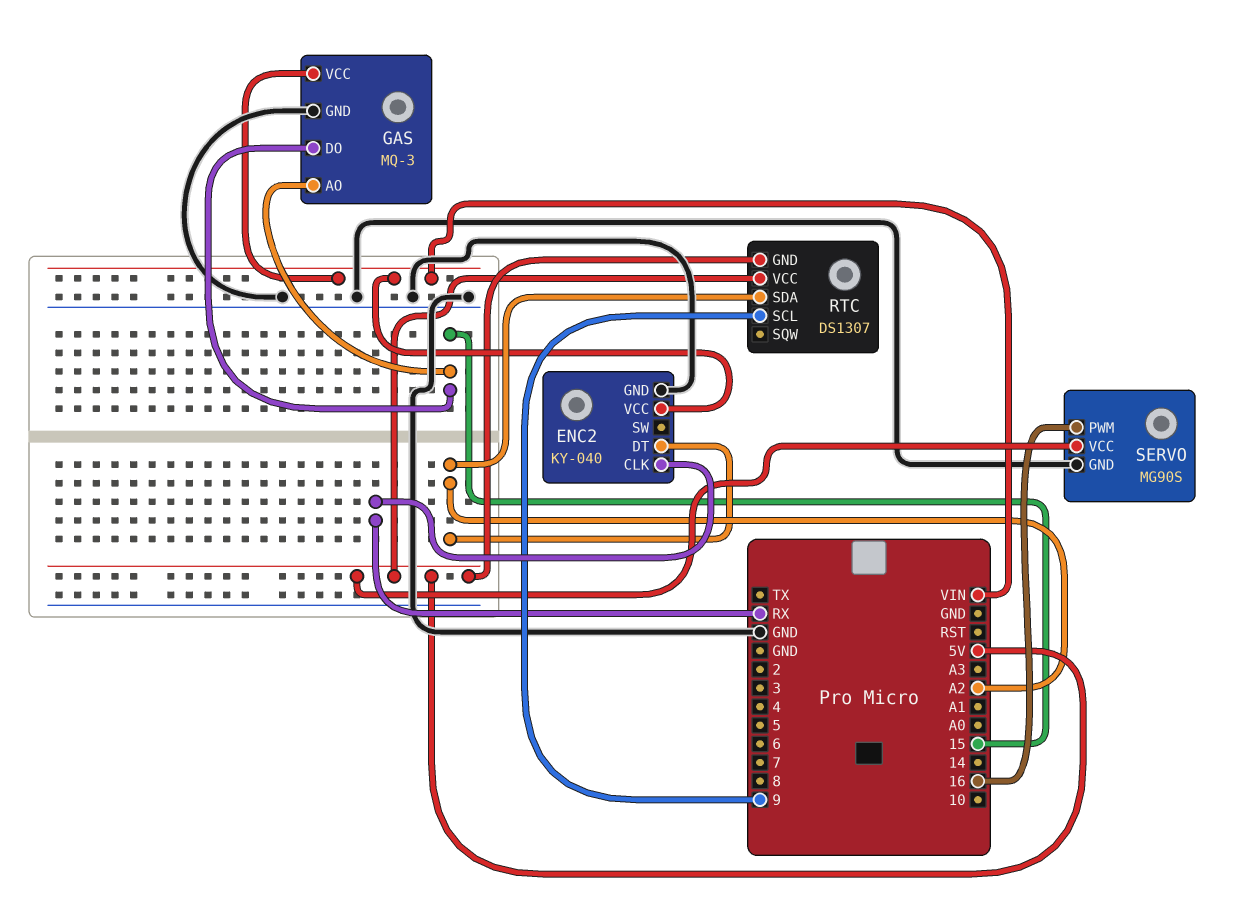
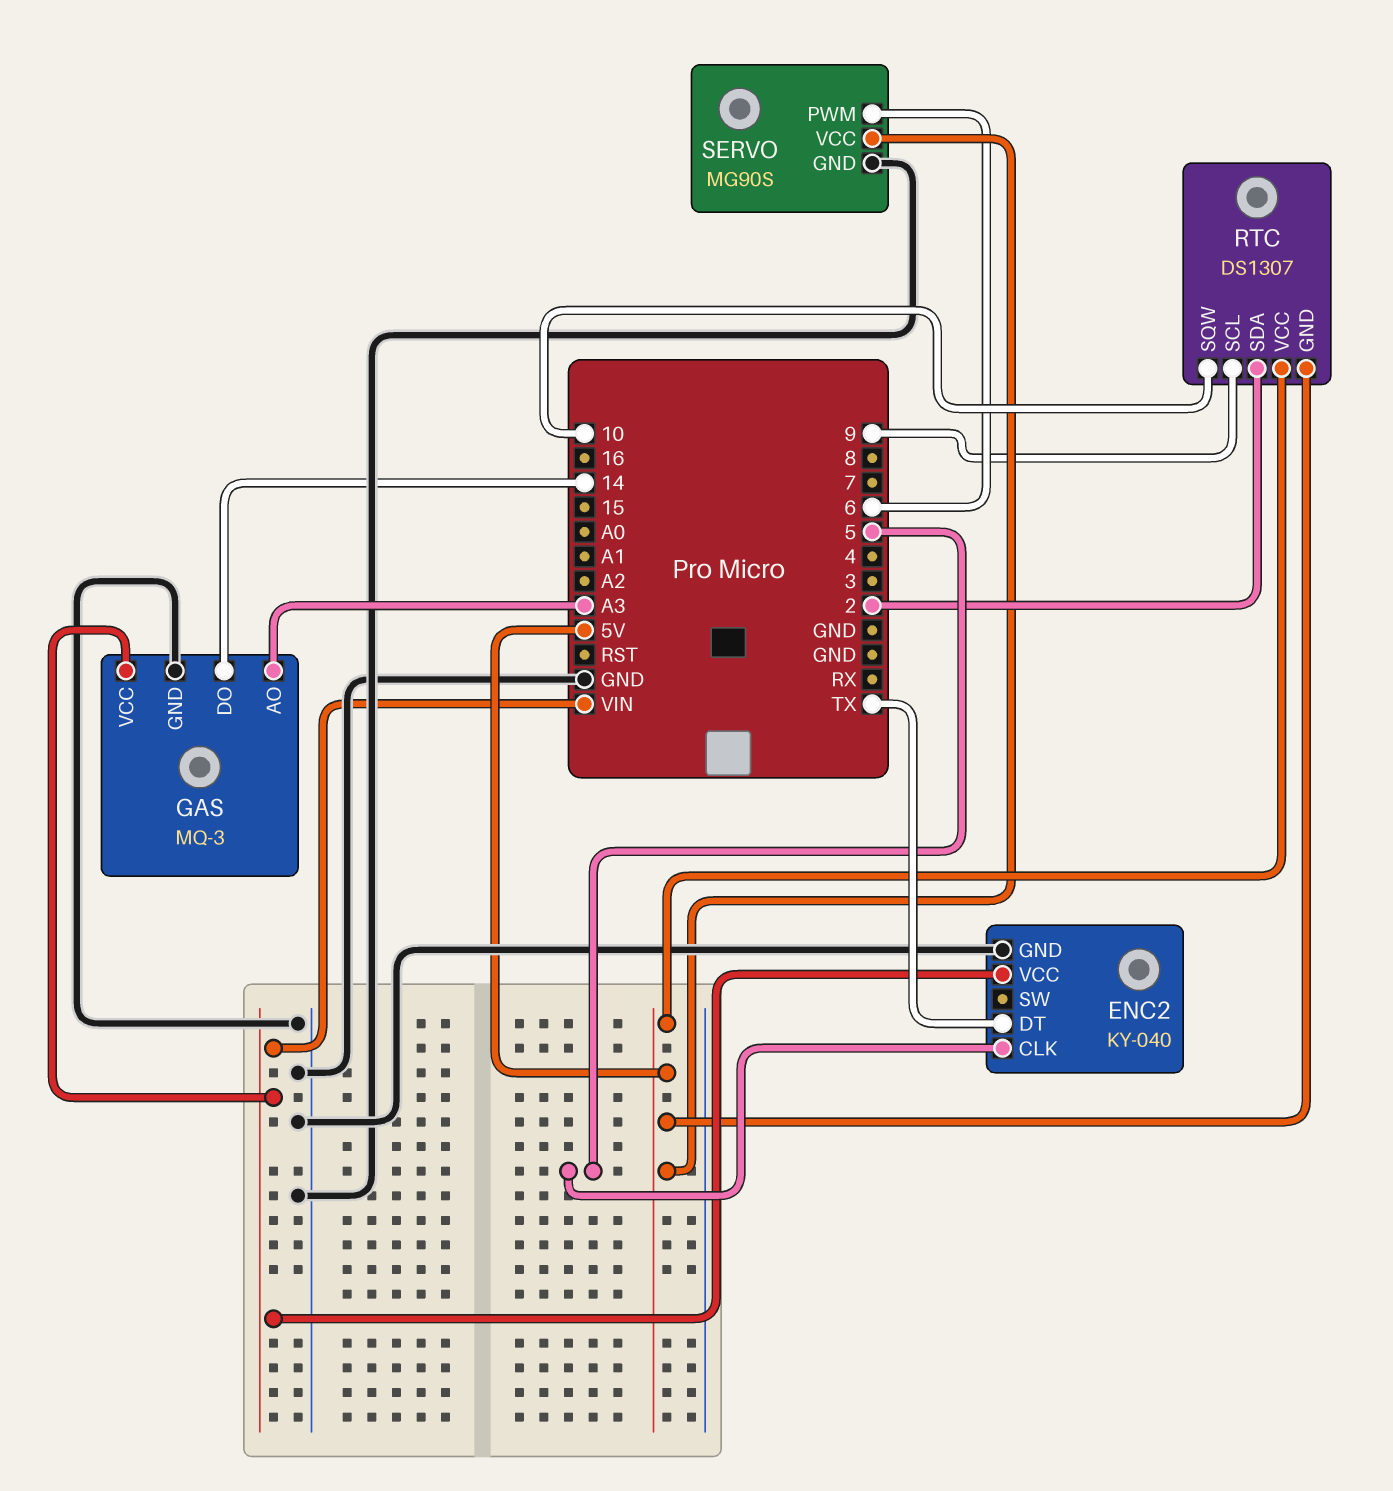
ENC2 pin CLK: RX -> 5
ENC2 pin DT: A2 -> TX
GAS pin AO: 15 -> A3
GAS pin DO: 15 -> 14
RTC pin SDA: A2 -> 2
RTC pin SQW: none -> 10
SERVO pin PWM: 16 -> 6

